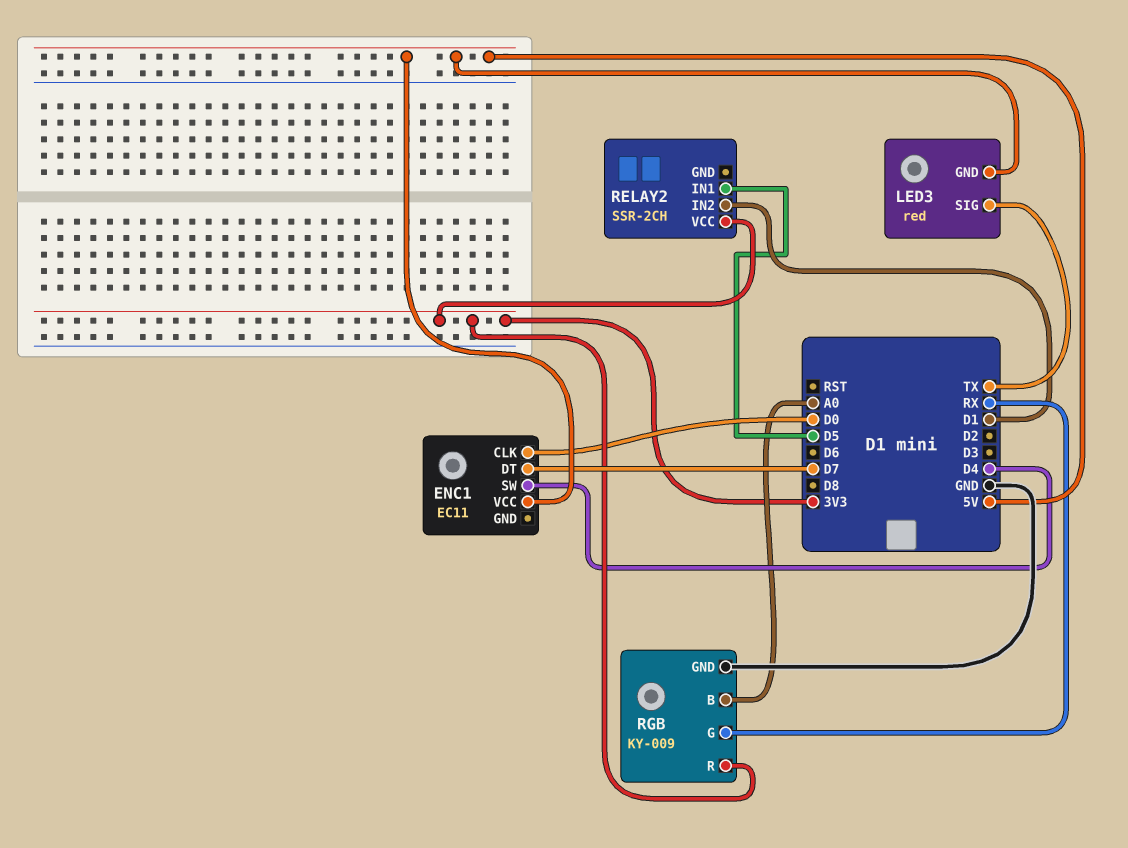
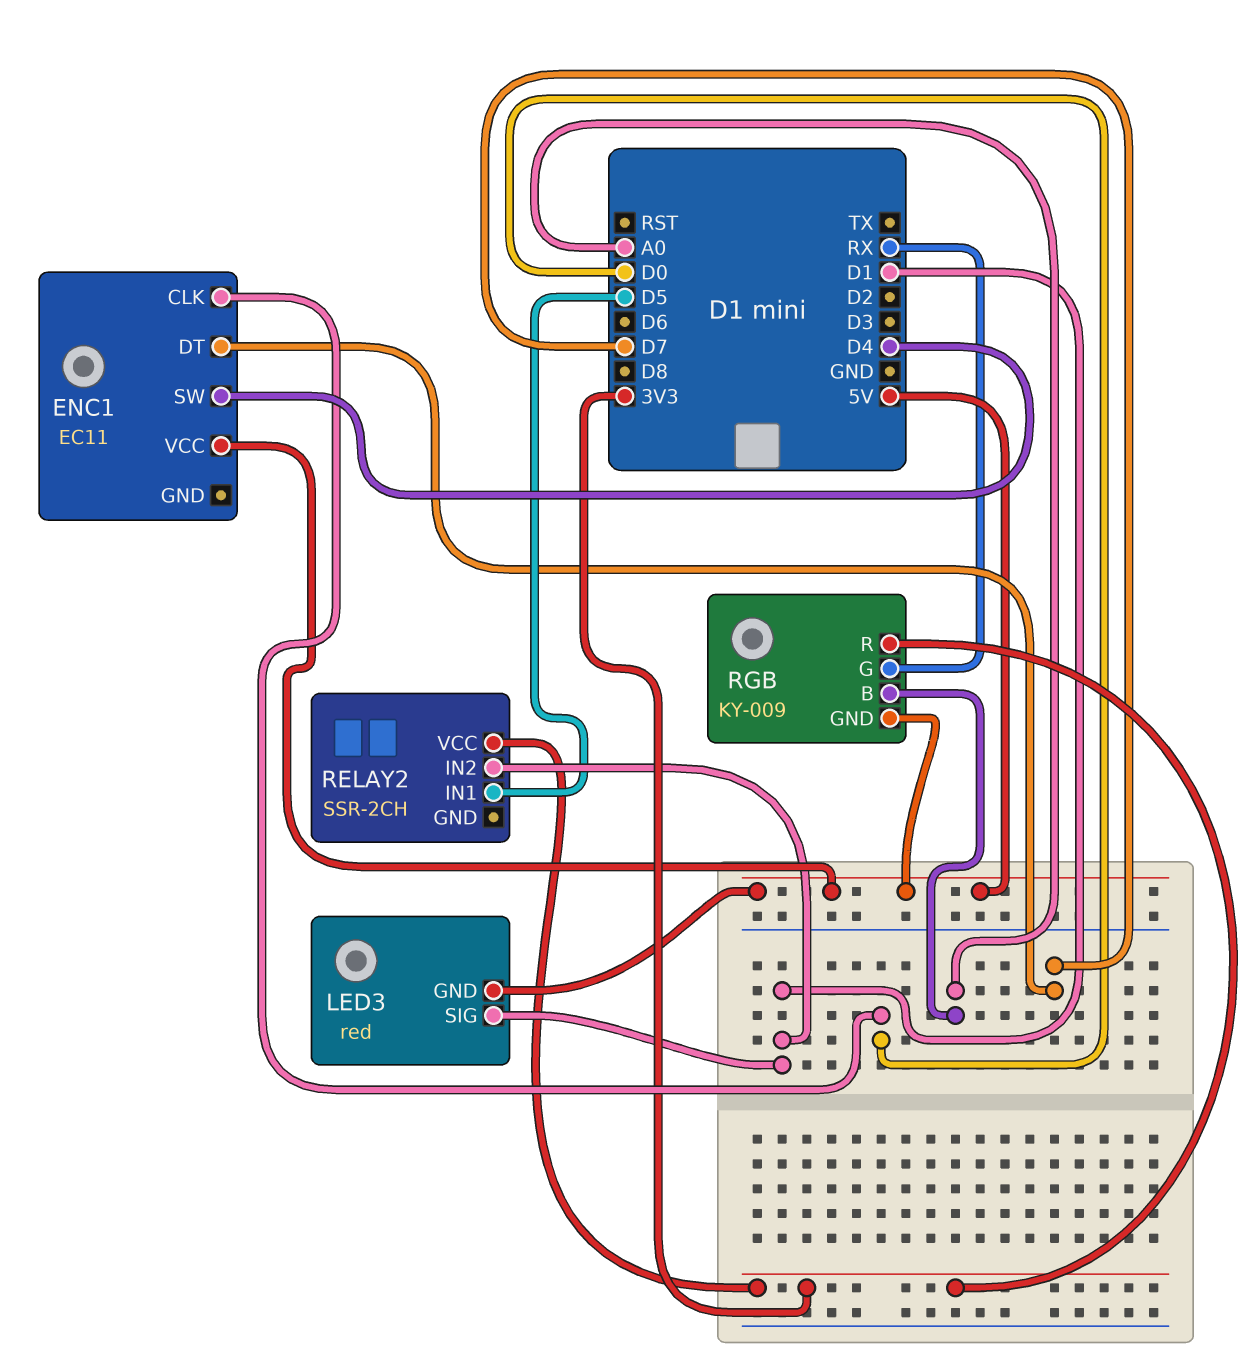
LED3 pin SIG: TX -> D1
RGB pin GND: GND -> 5V

